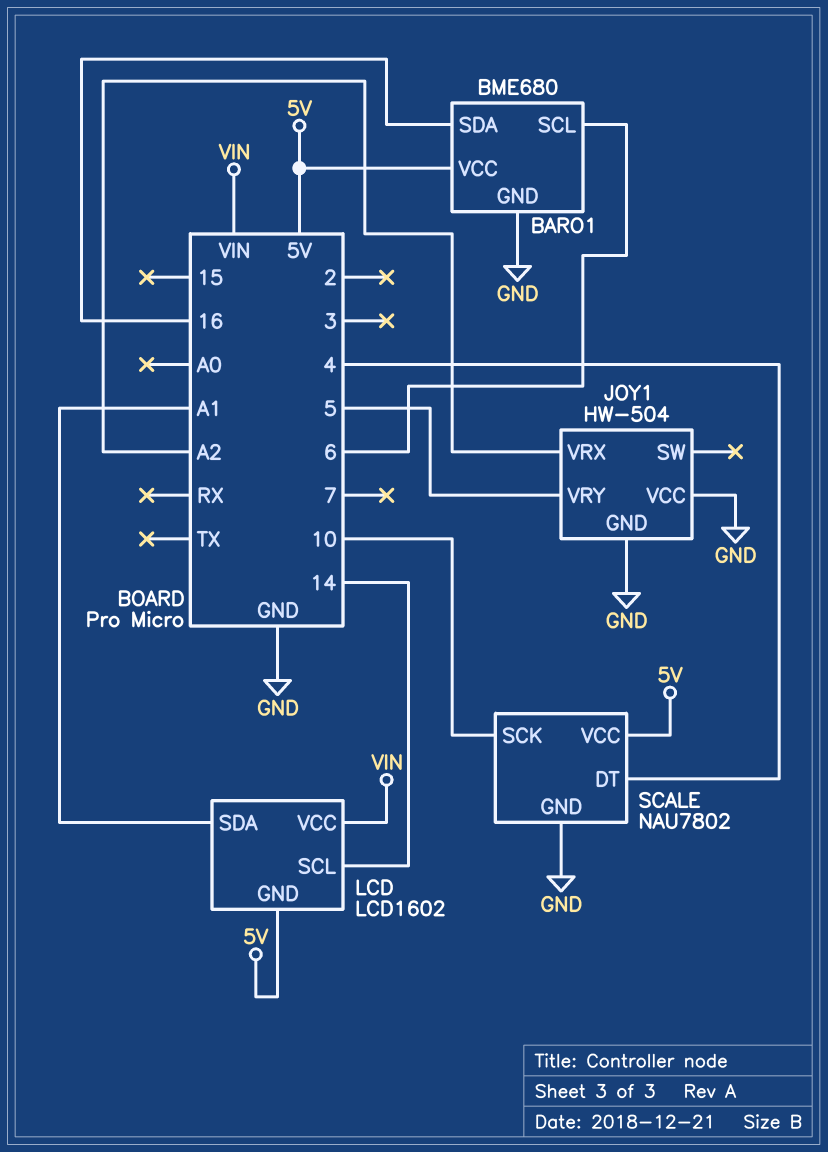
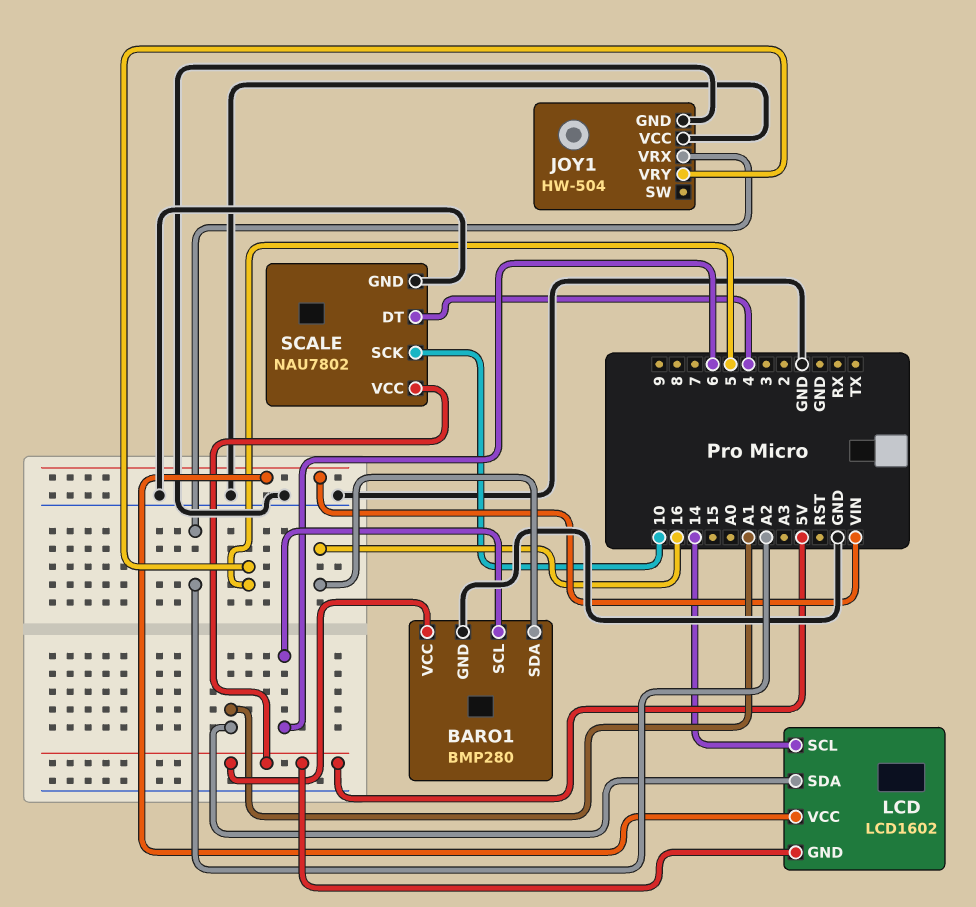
BARO1: BME680 -> BMP280

